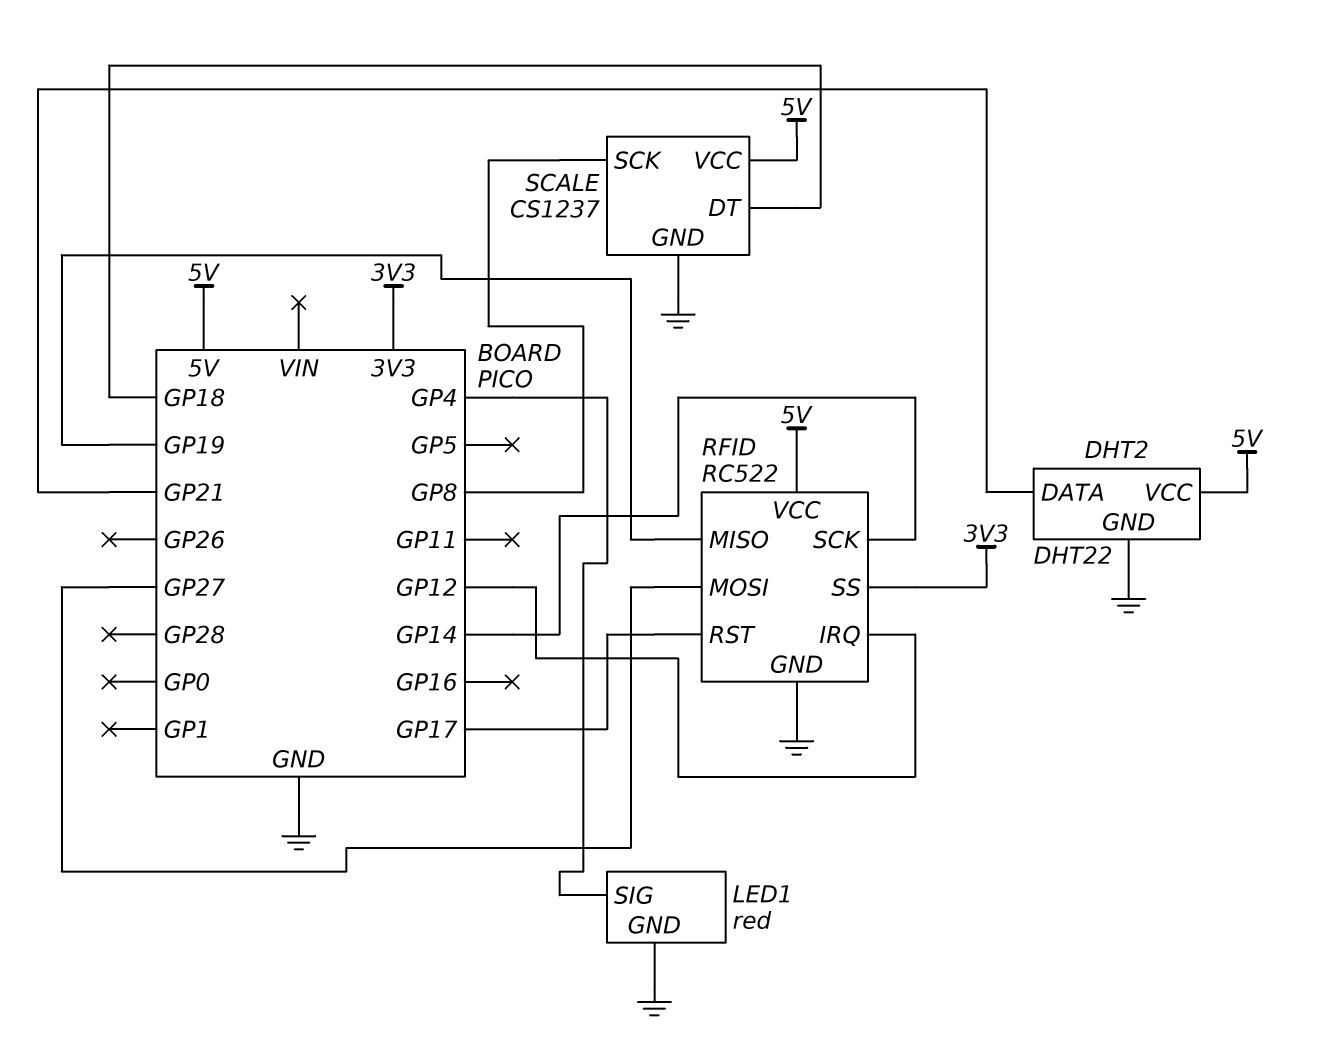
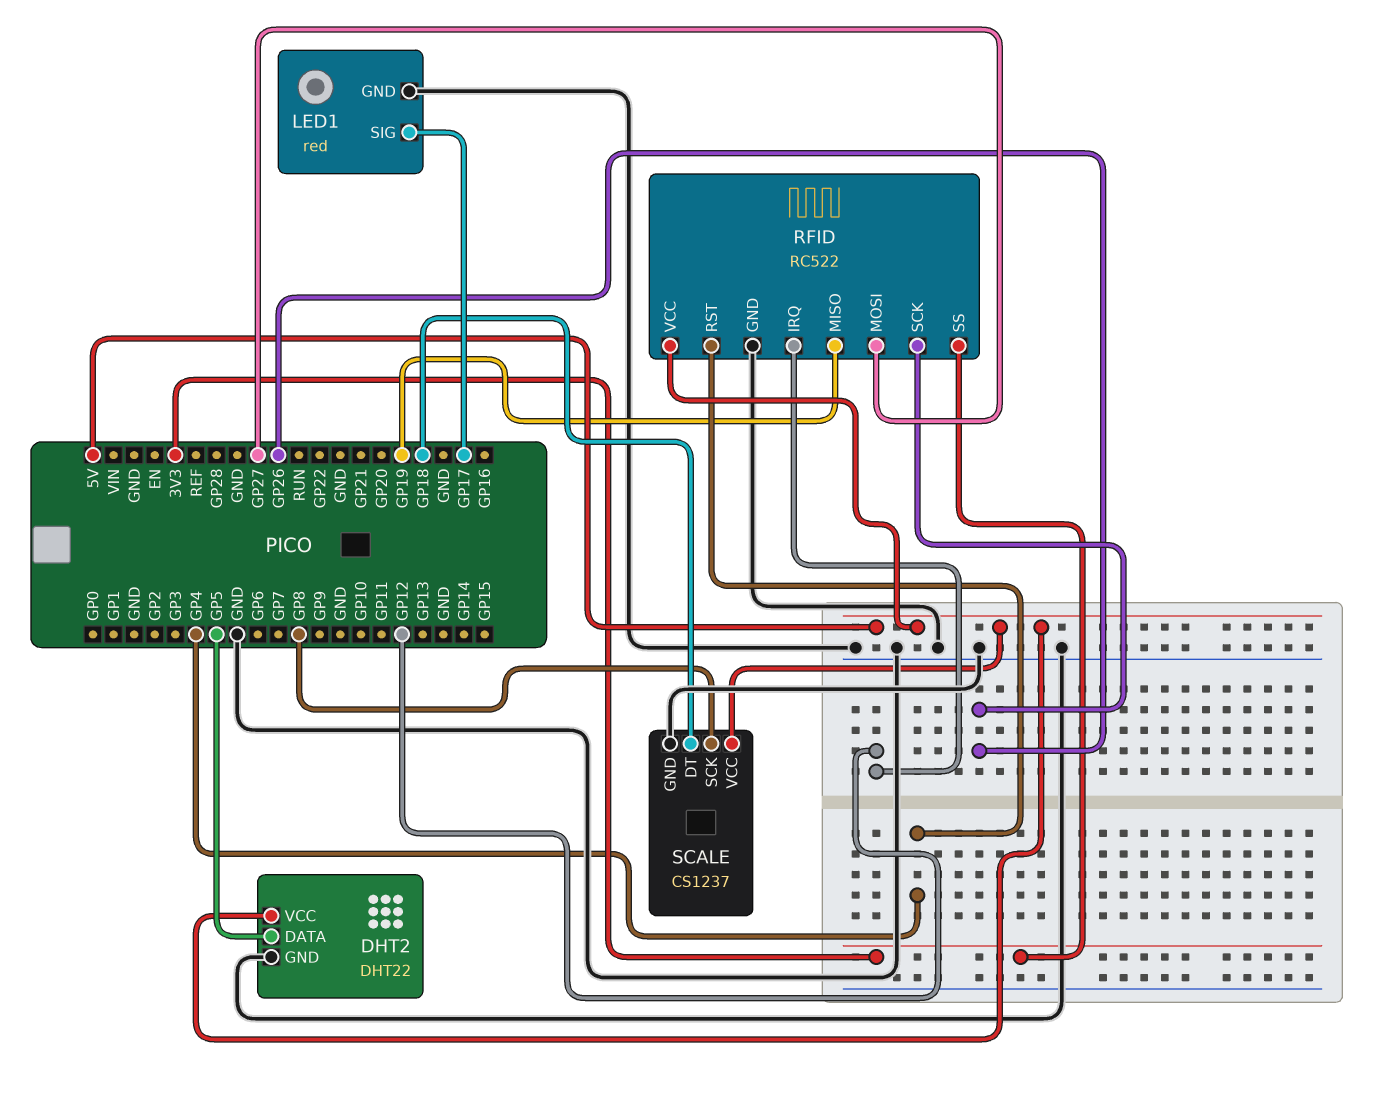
DHT2 pin DATA: GP21 -> GP5
LED1 pin SIG: GP4 -> GP17
RFID pin RST: GP17 -> GP4
RFID pin SCK: GP14 -> GP26

